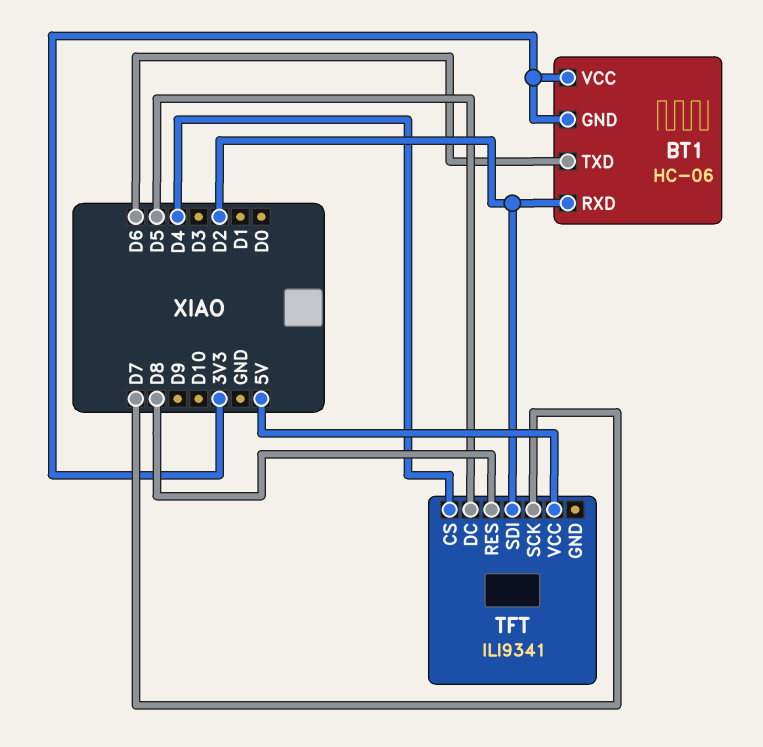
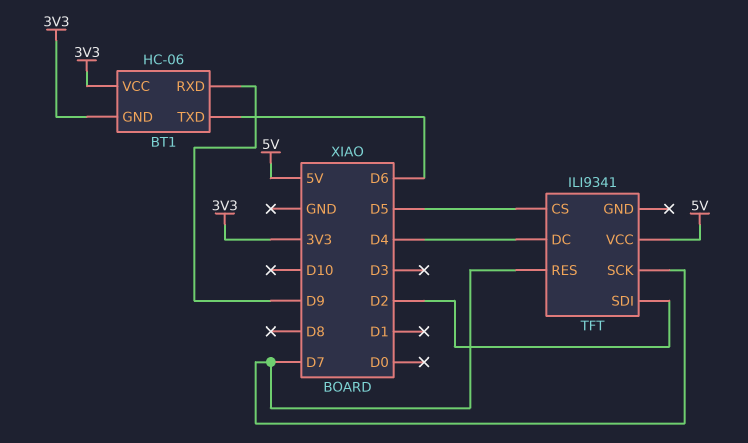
BT1 pin RXD: D2 -> D9
TFT pin CS: D4 -> D5
TFT pin DC: D5 -> D4
TFT pin RES: D8 -> D7

